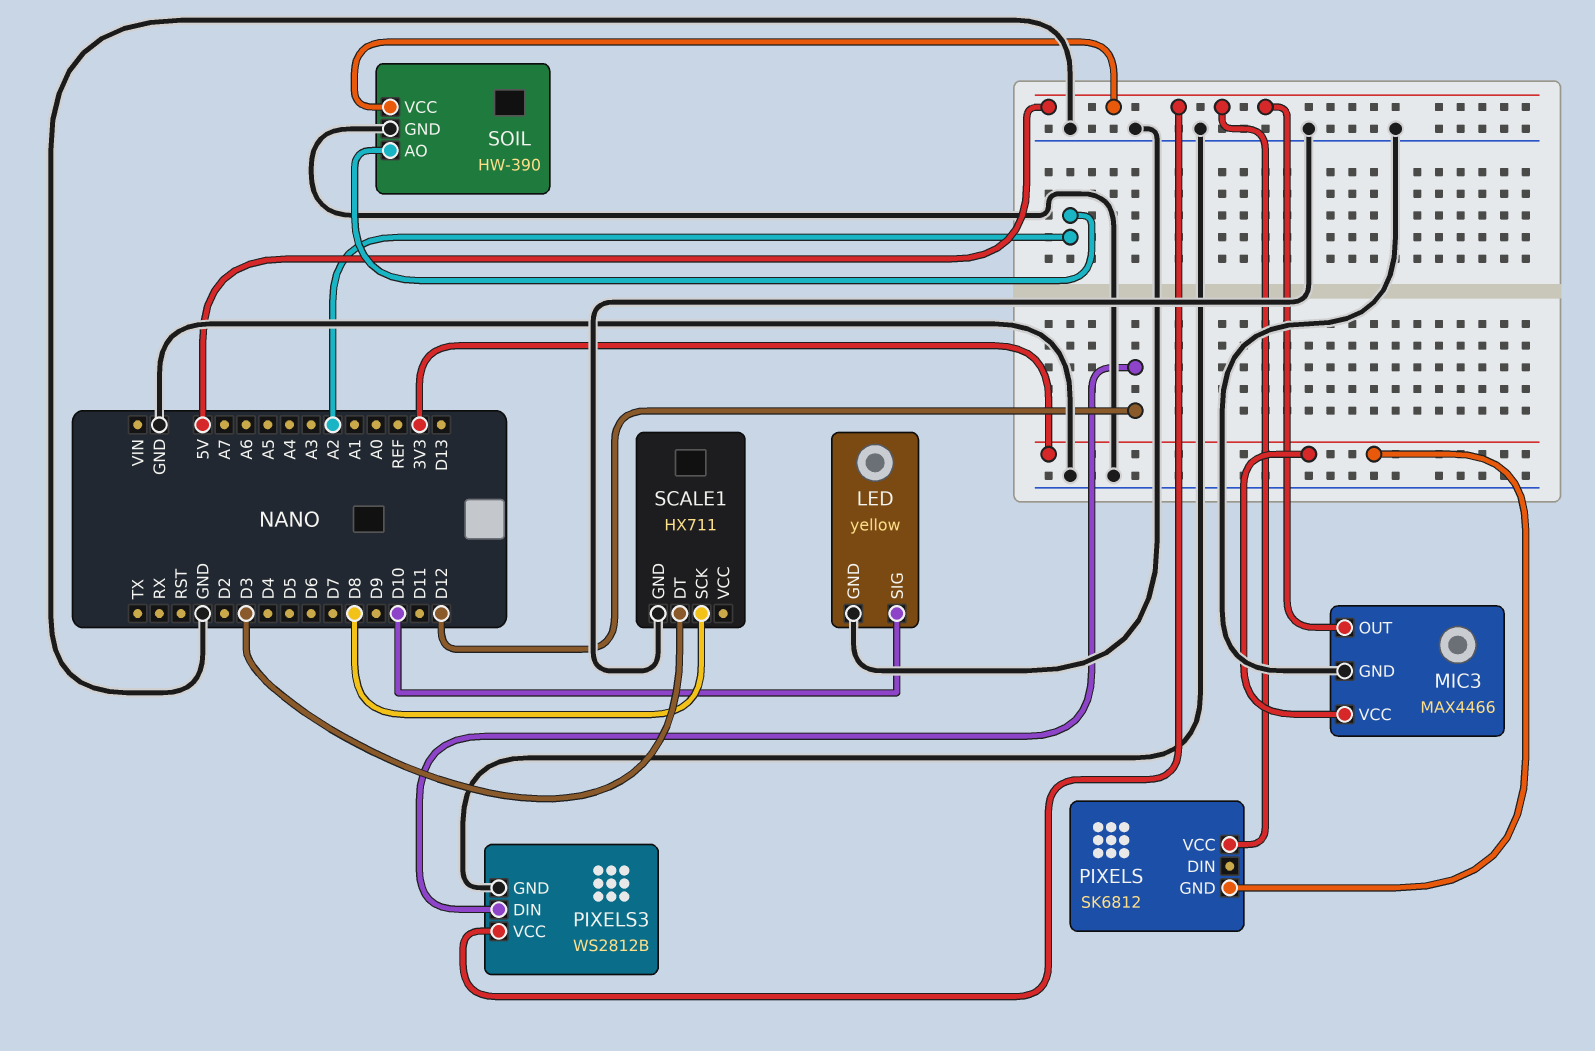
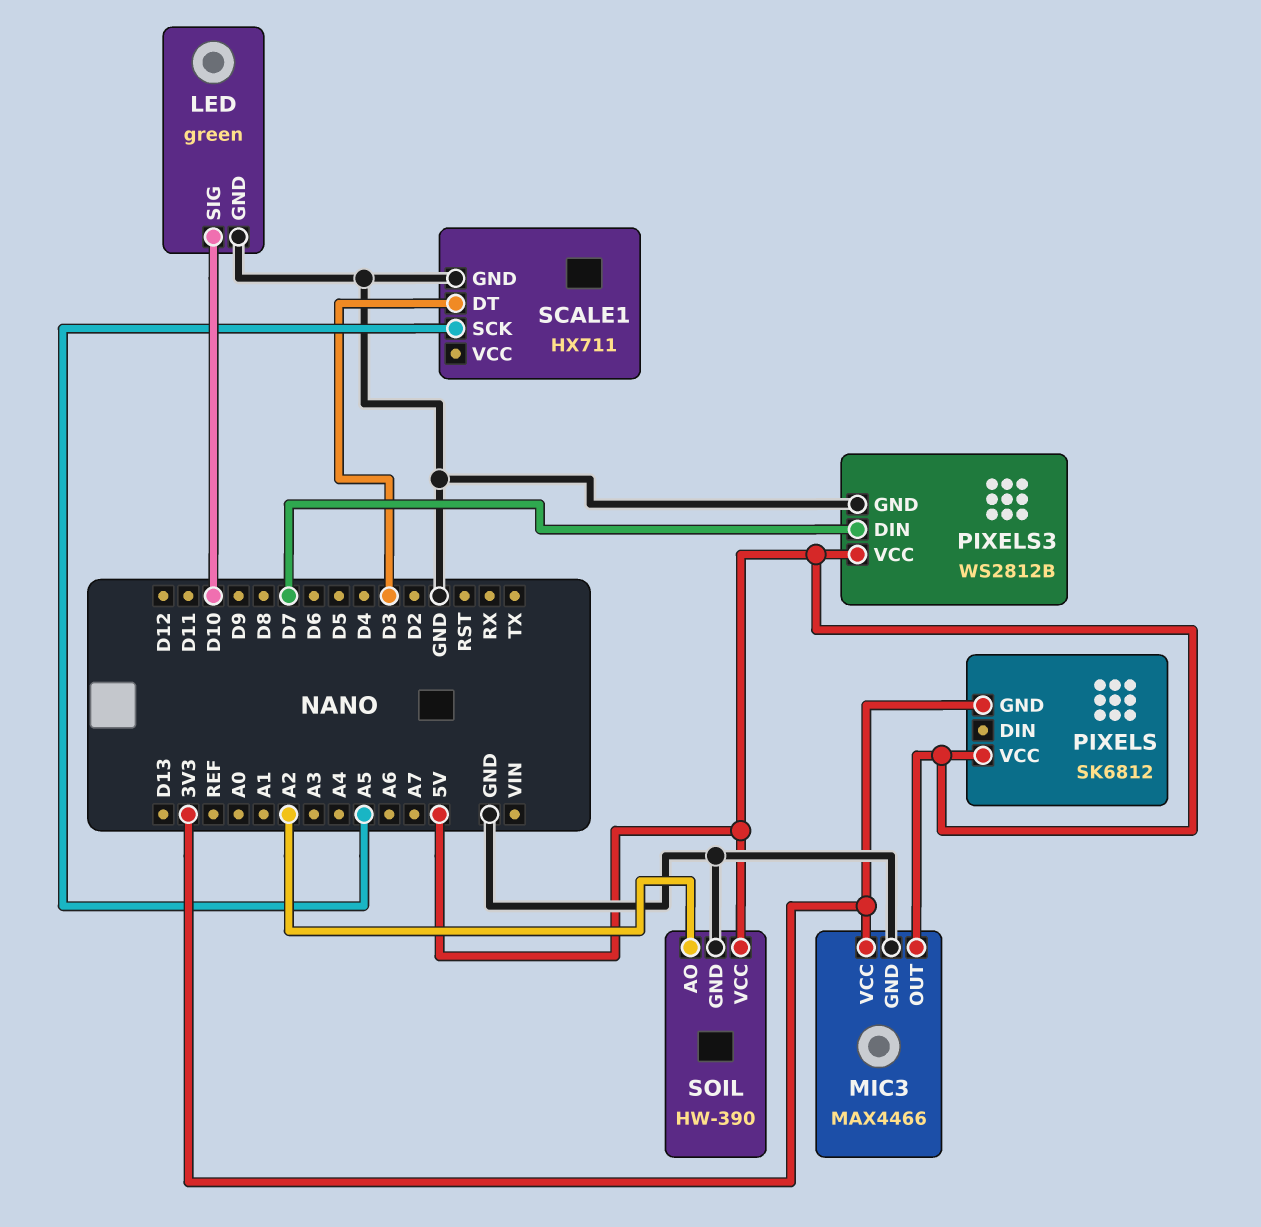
LED: yellow -> green
PIXELS3 pin DIN: D12 -> D7
SCALE1 pin SCK: D8 -> A5

